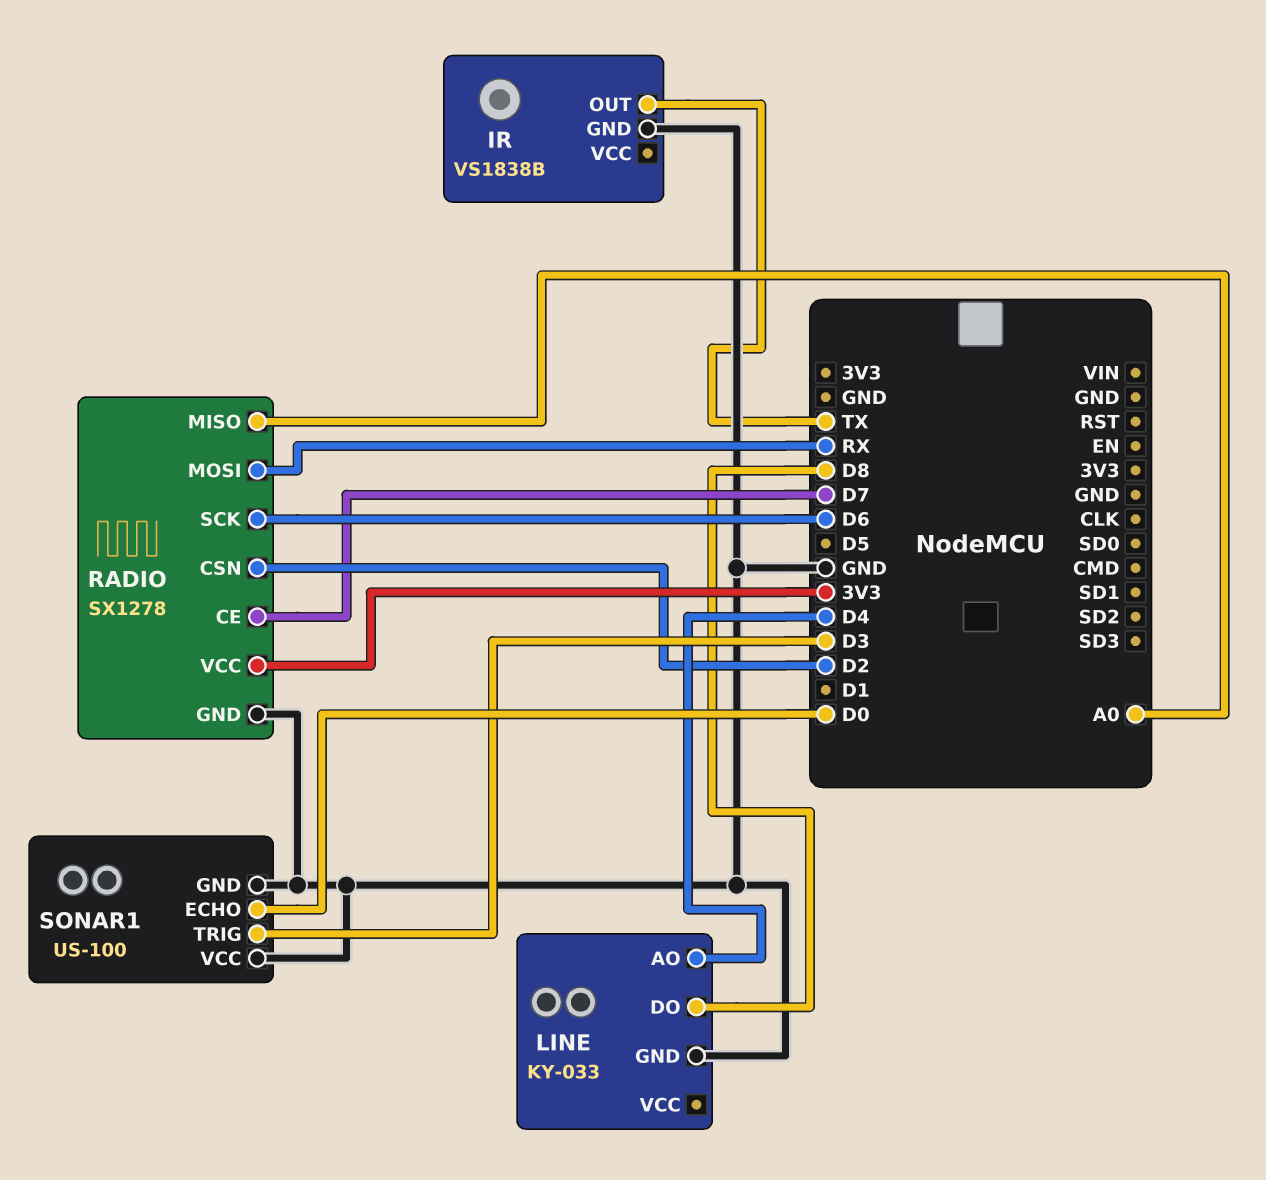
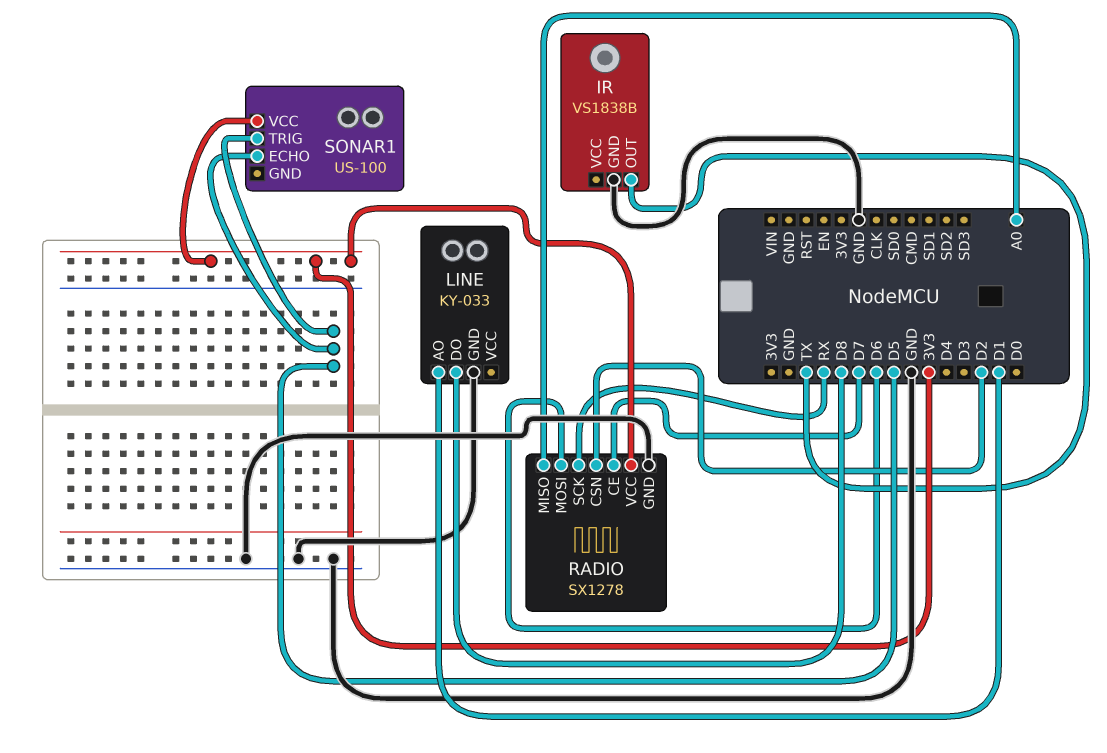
LINE pin AO: D4 -> D1
RADIO pin MOSI: RX -> D6
RADIO pin SCK: D6 -> RX
SONAR1 pin ECHO: D0 -> D5
SONAR1 pin GND: GND -> none
SONAR1 pin TRIG: D3 -> D5
SONAR1 pin VCC: GND -> 3V3

